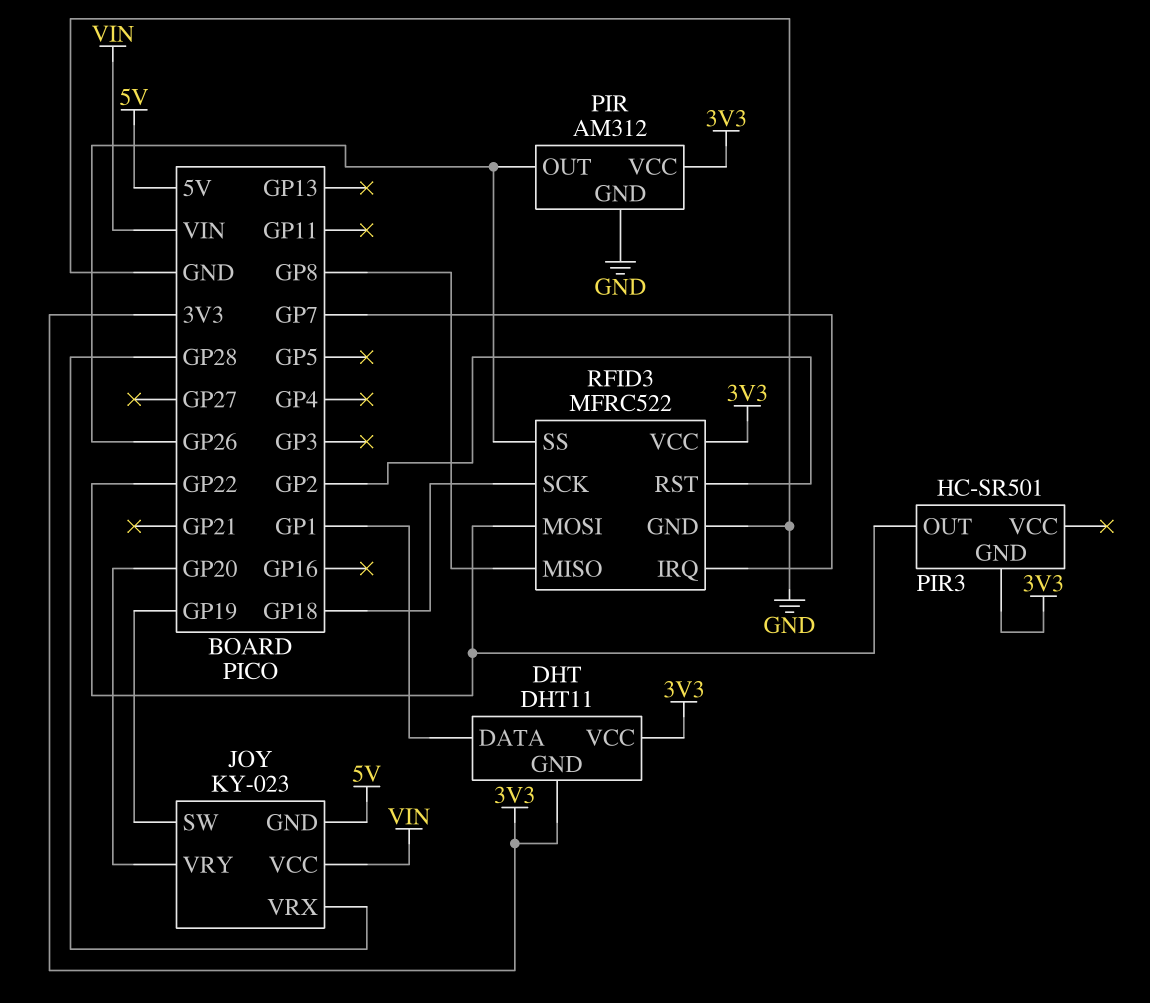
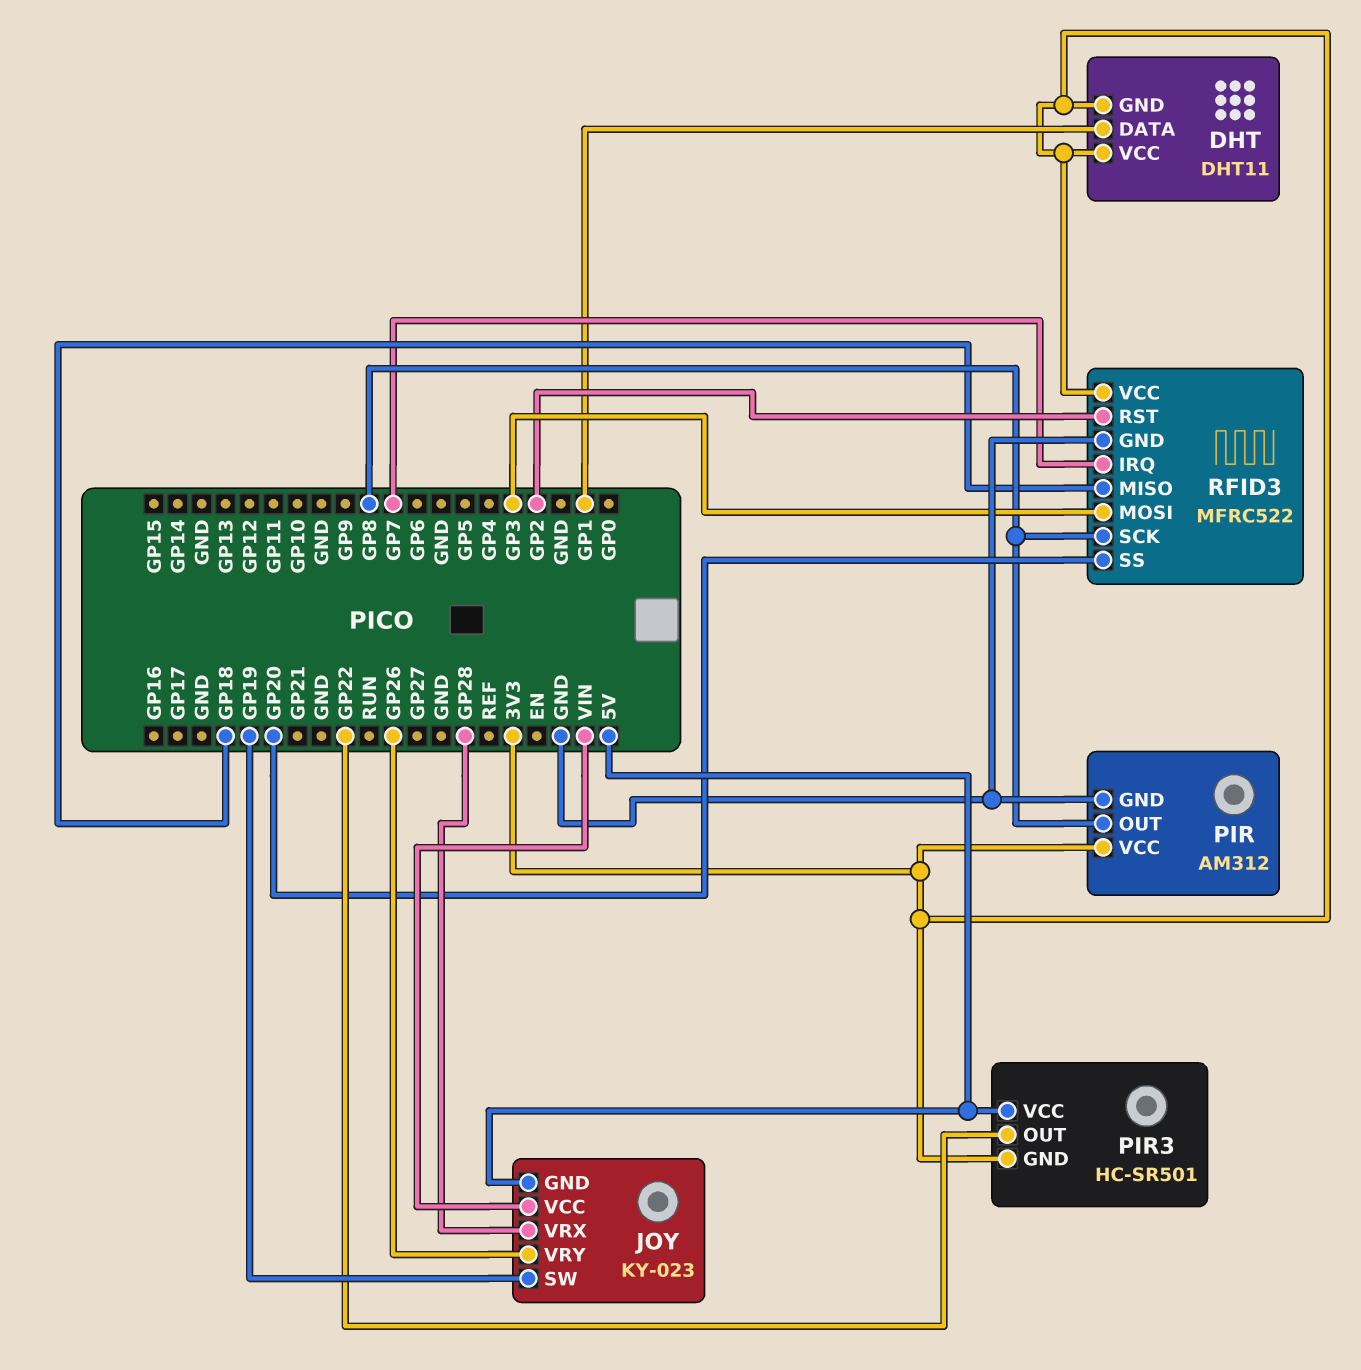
JOY pin VRY: GP20 -> GP26
PIR pin OUT: GP26 -> GP8
PIR3 pin VCC: none -> 5V
RFID3 pin MISO: GP8 -> GP18
RFID3 pin MOSI: GP22 -> GP3
RFID3 pin SCK: GP18 -> GP8
RFID3 pin SS: GP26 -> GP20

